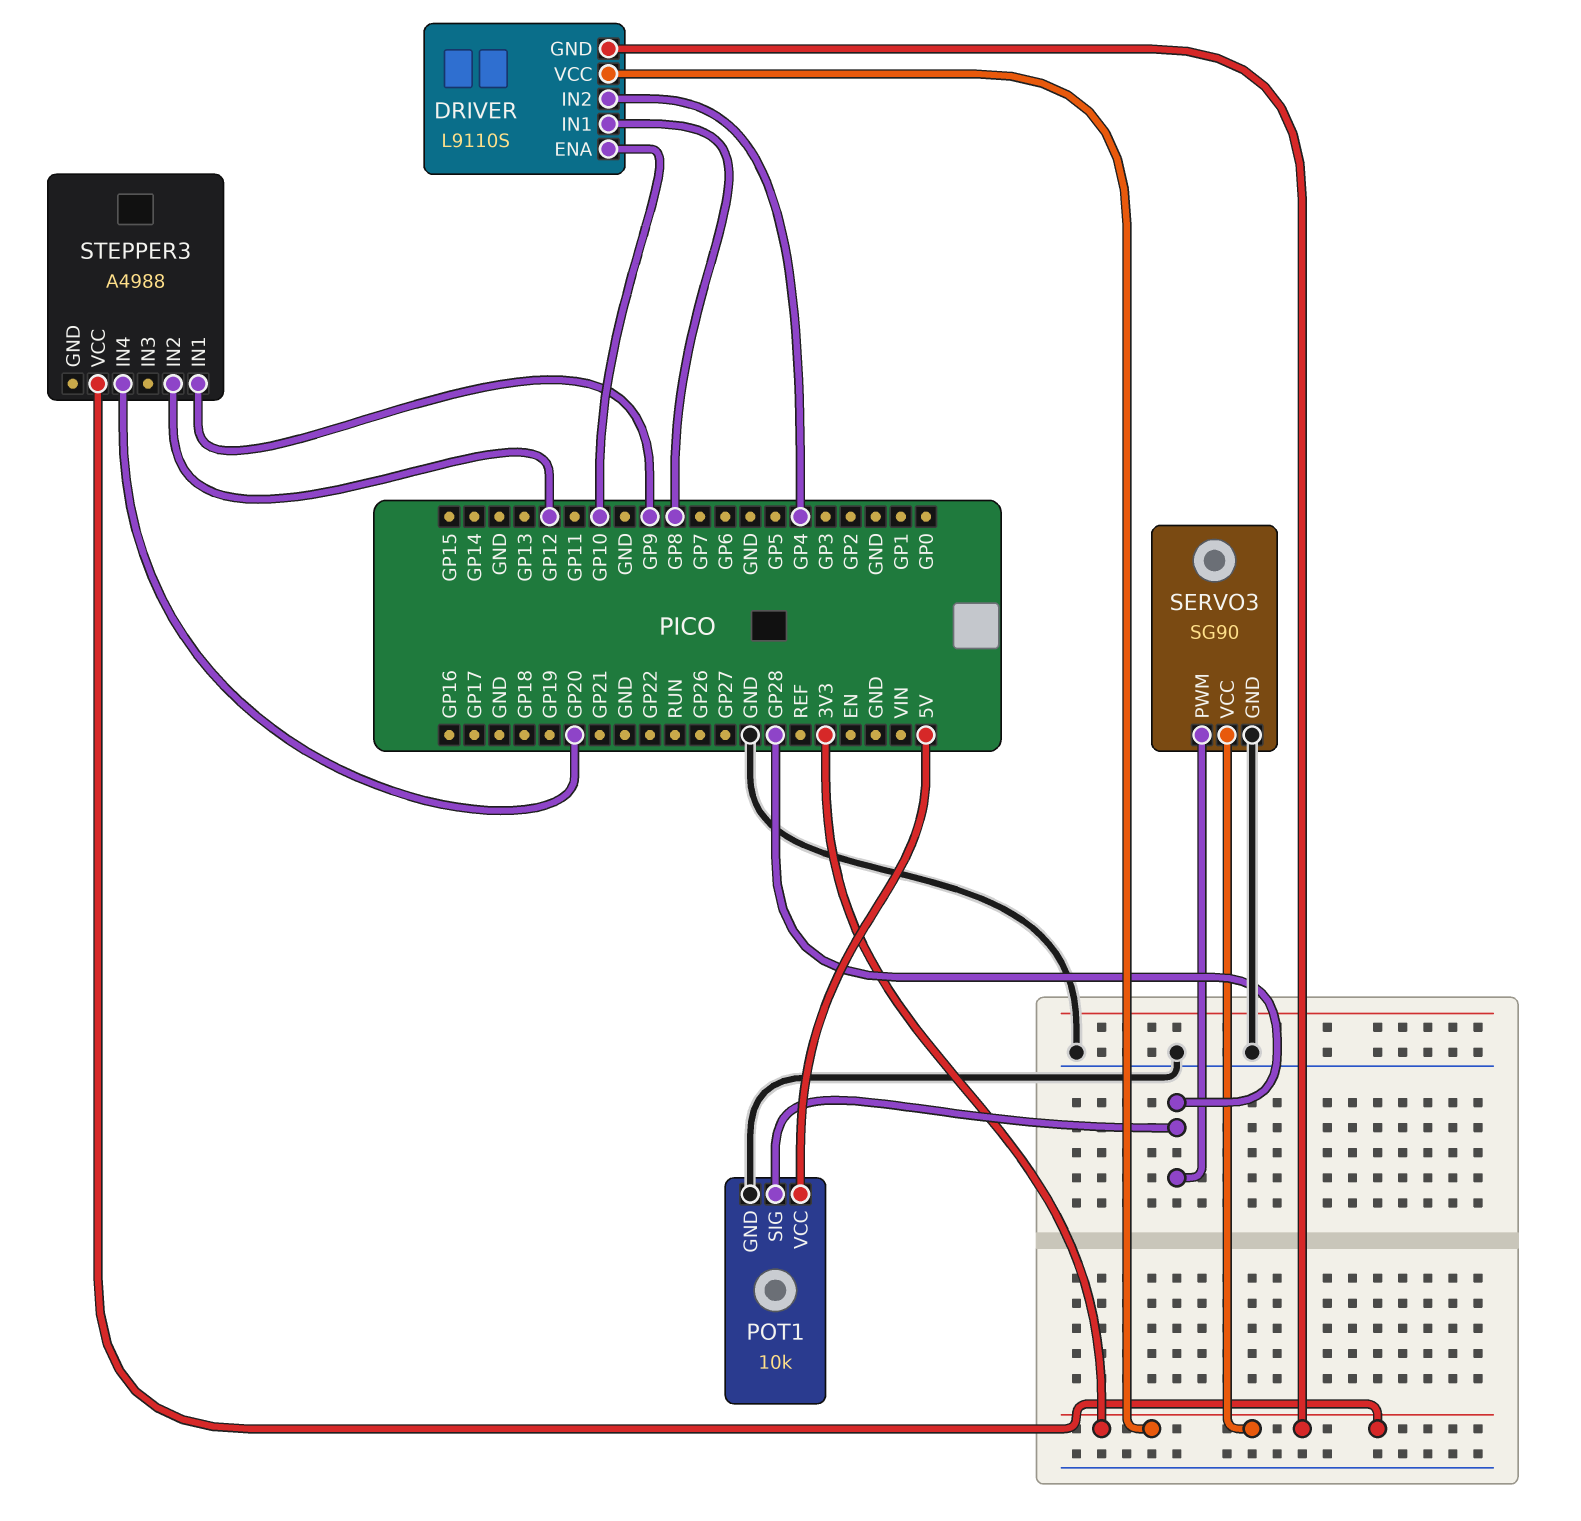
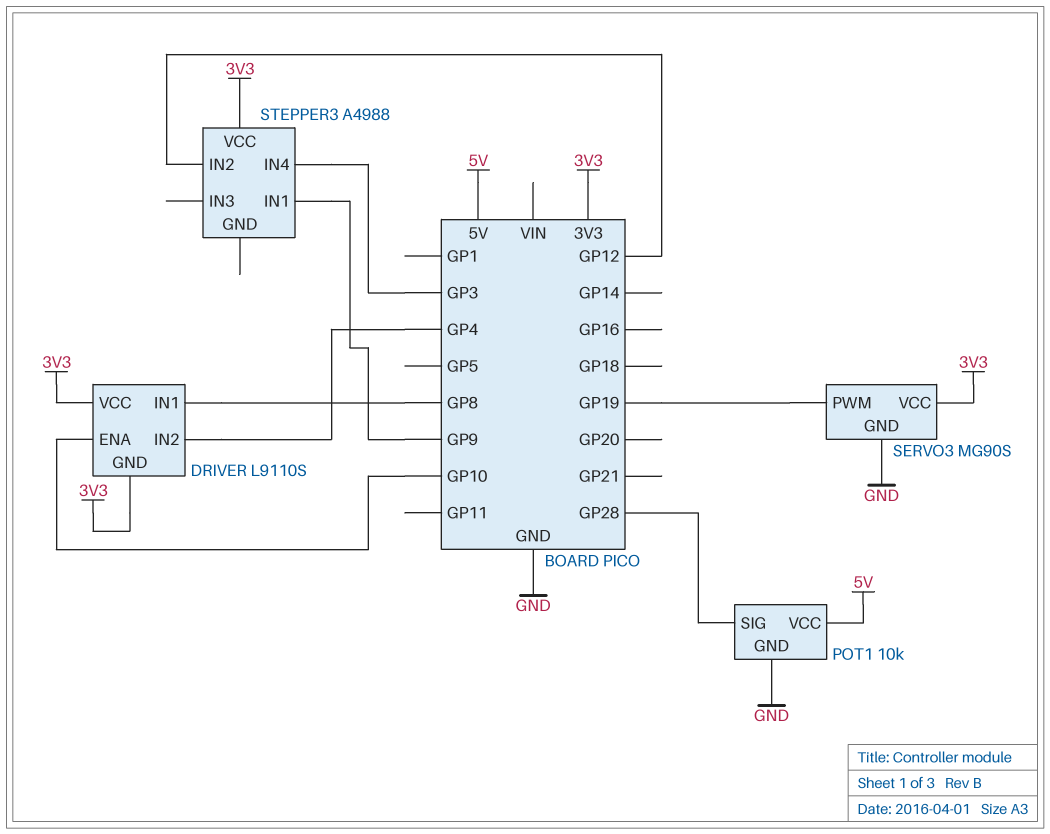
SERVO3: SG90 -> MG90S
SERVO3 pin PWM: GP28 -> GP19
STEPPER3 pin IN4: GP20 -> GP3

